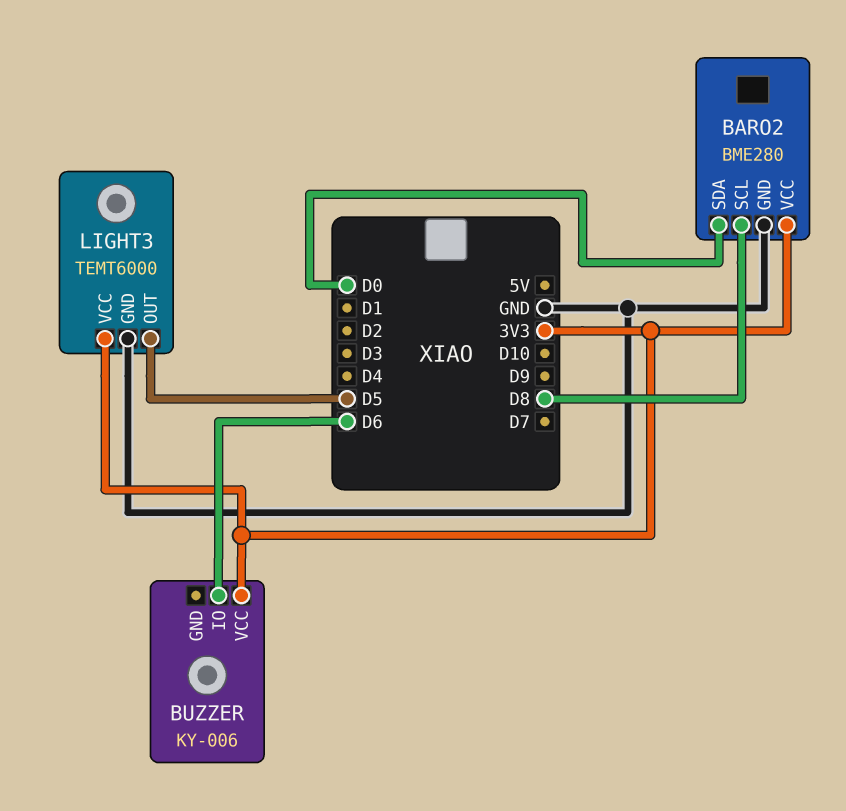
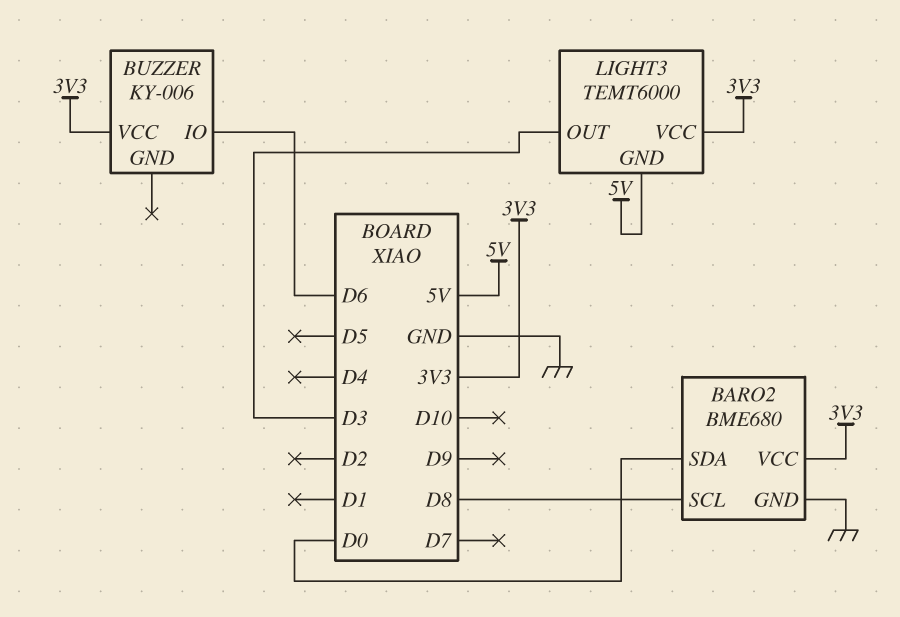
BARO2: BME280 -> BME680
LIGHT3 pin GND: GND -> 5V
LIGHT3 pin OUT: D5 -> D3

